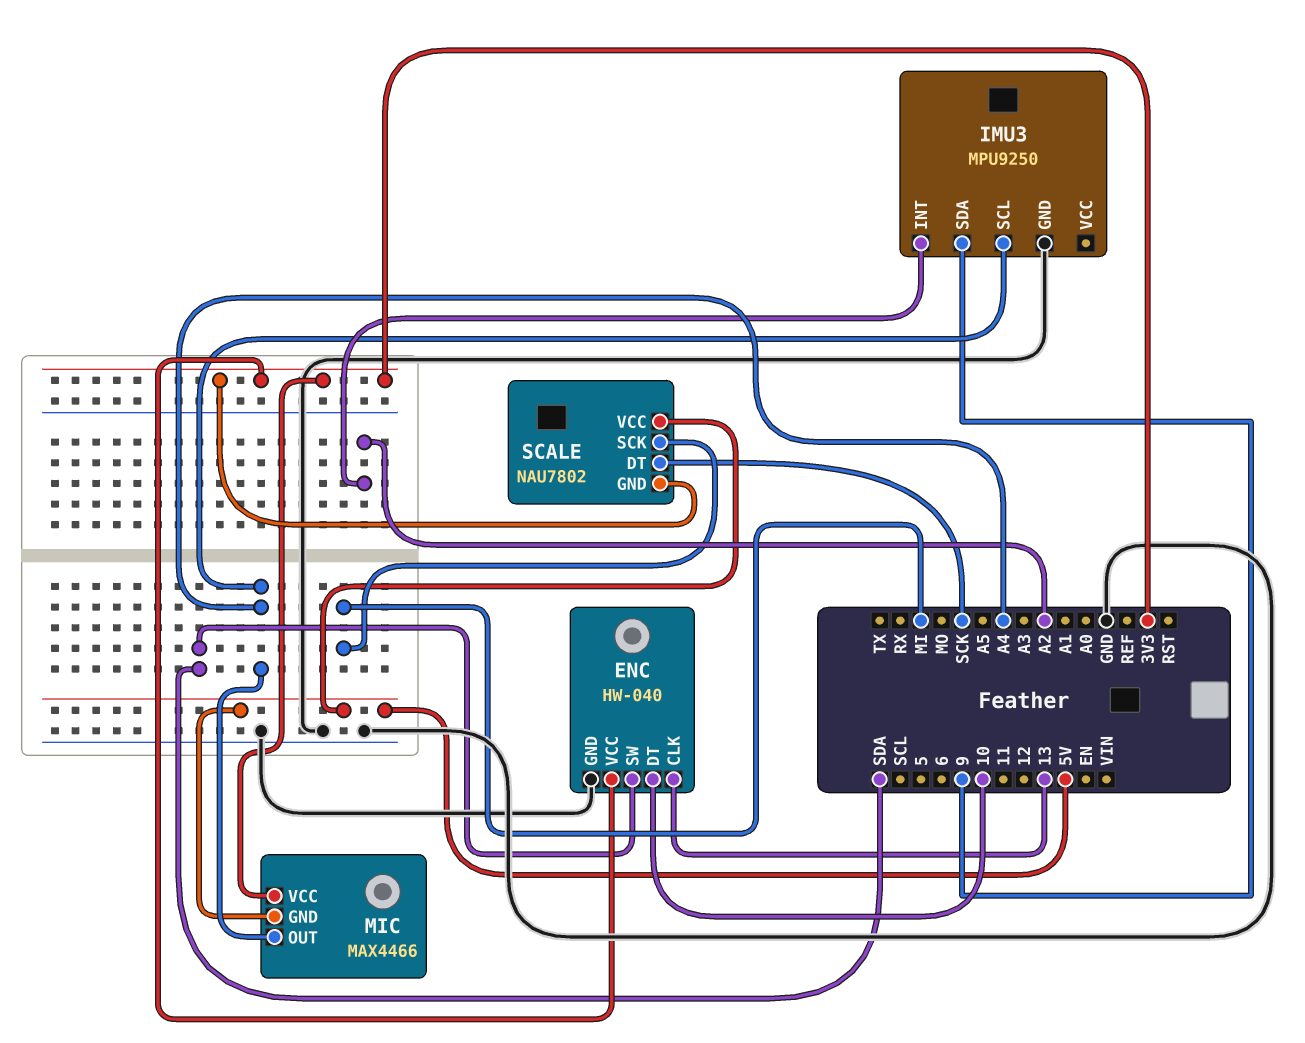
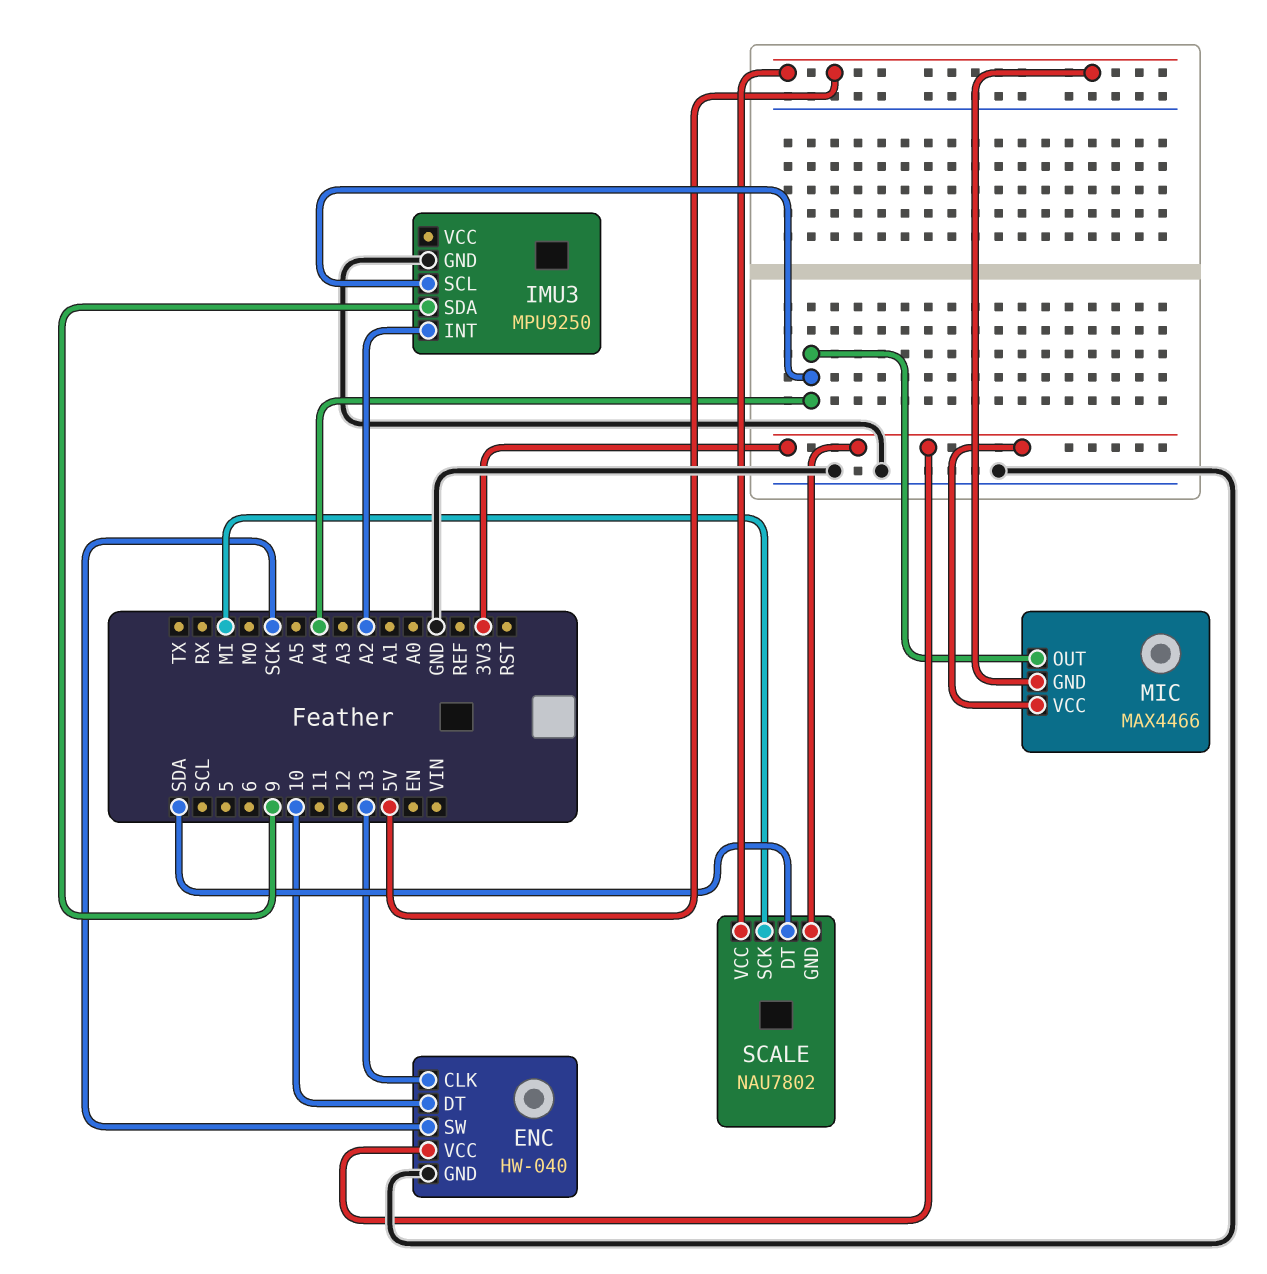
ENC pin SW: SDA -> SCK
SCALE pin DT: SCK -> SDA

